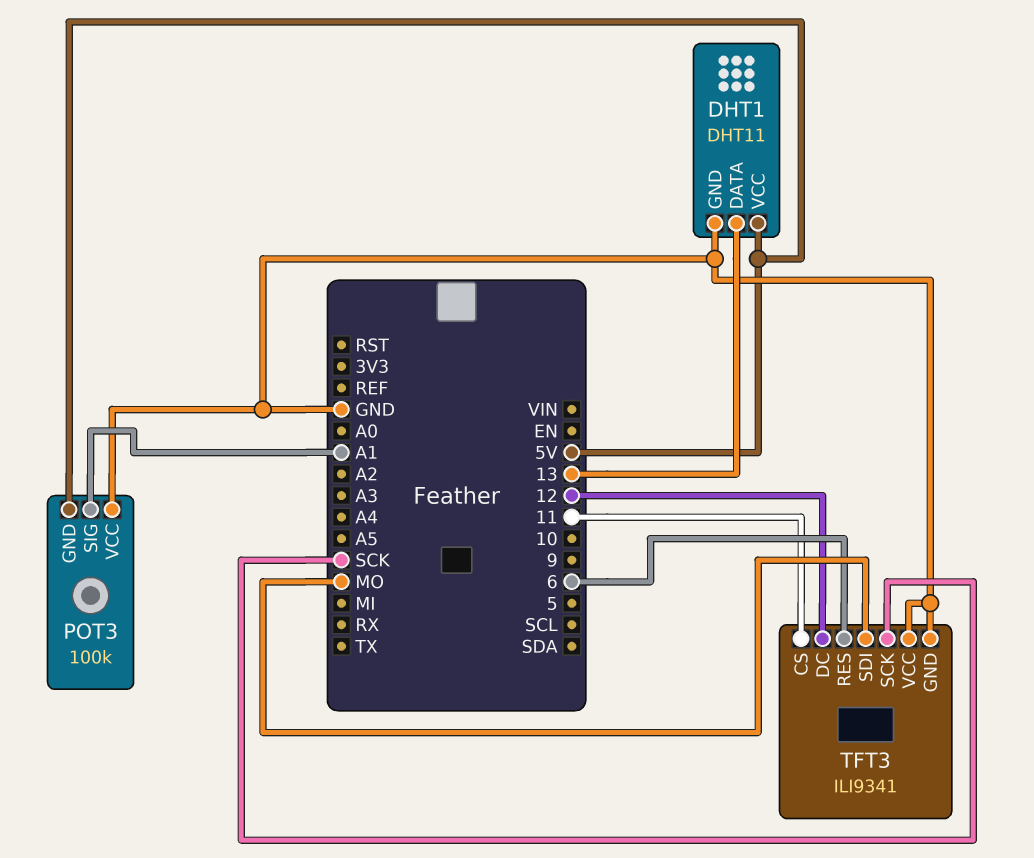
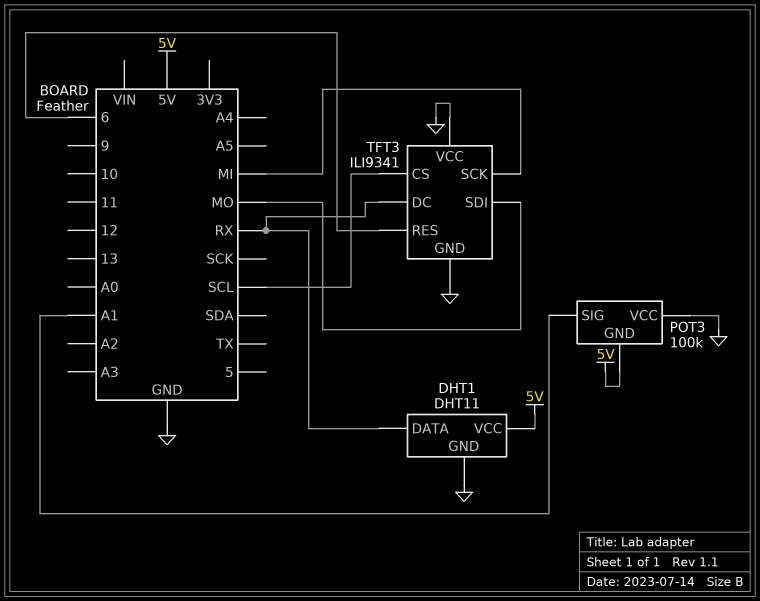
DHT1 pin DATA: 13 -> RX
TFT3 pin CS: 11 -> SCL
TFT3 pin DC: 12 -> RX
TFT3 pin SCK: SCK -> MI

